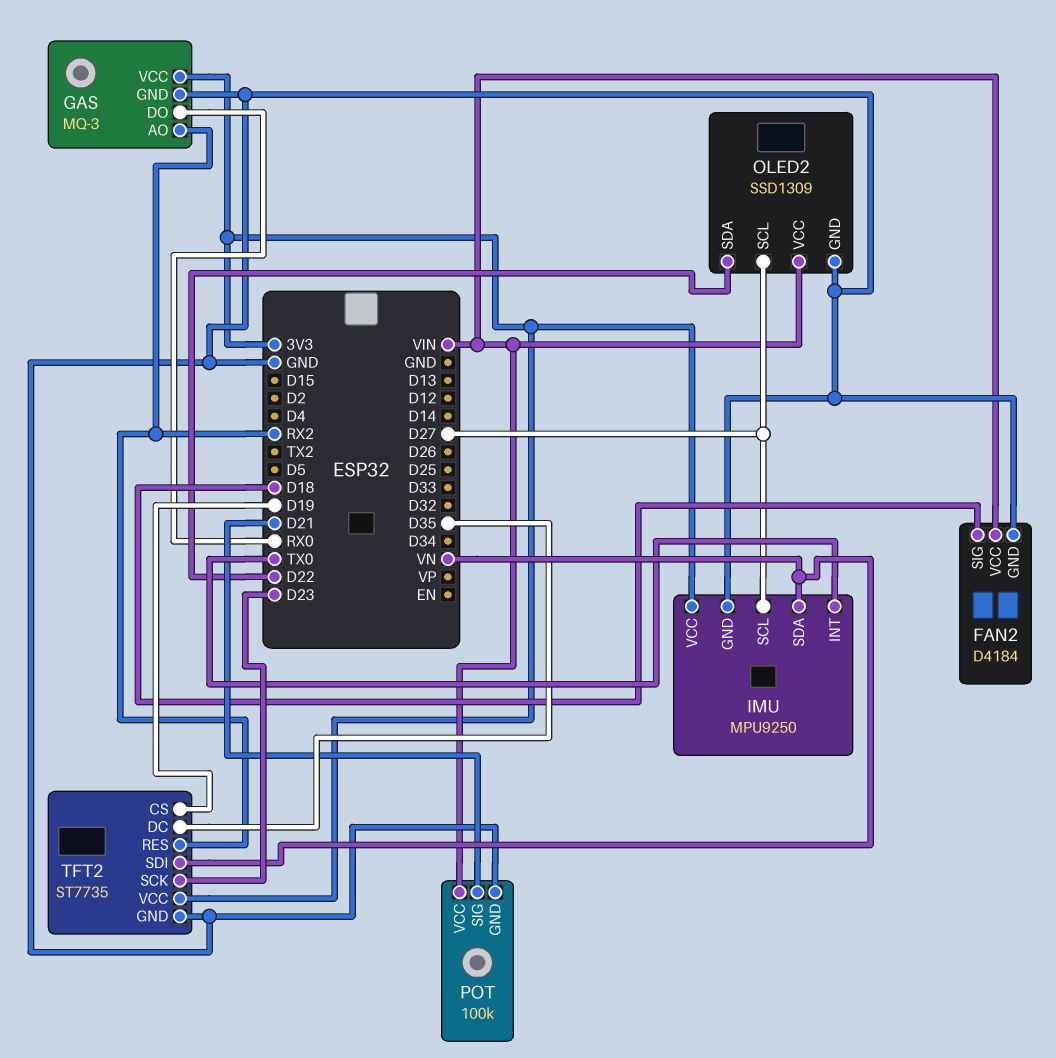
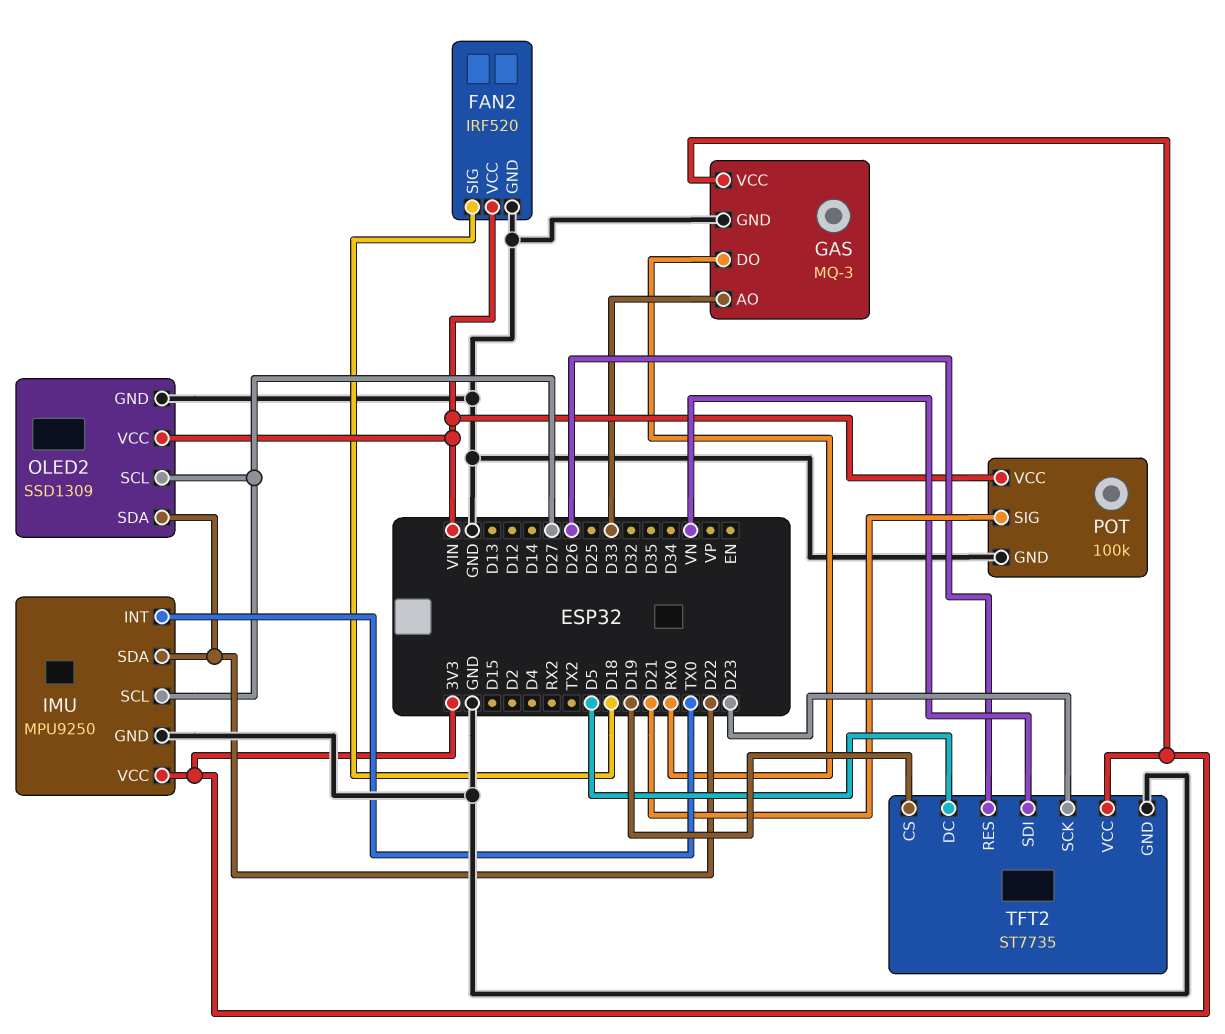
FAN2: D4184 -> IRF520
GAS pin AO: RX2 -> D33
IMU pin SDA: VN -> D22
TFT2 pin DC: D35 -> D5
TFT2 pin RES: RX2 -> D26

